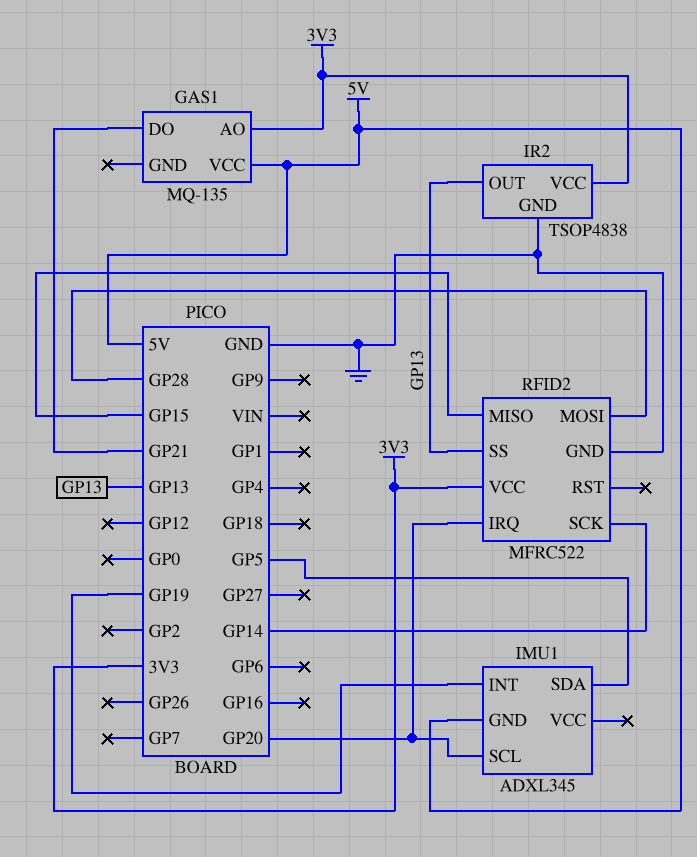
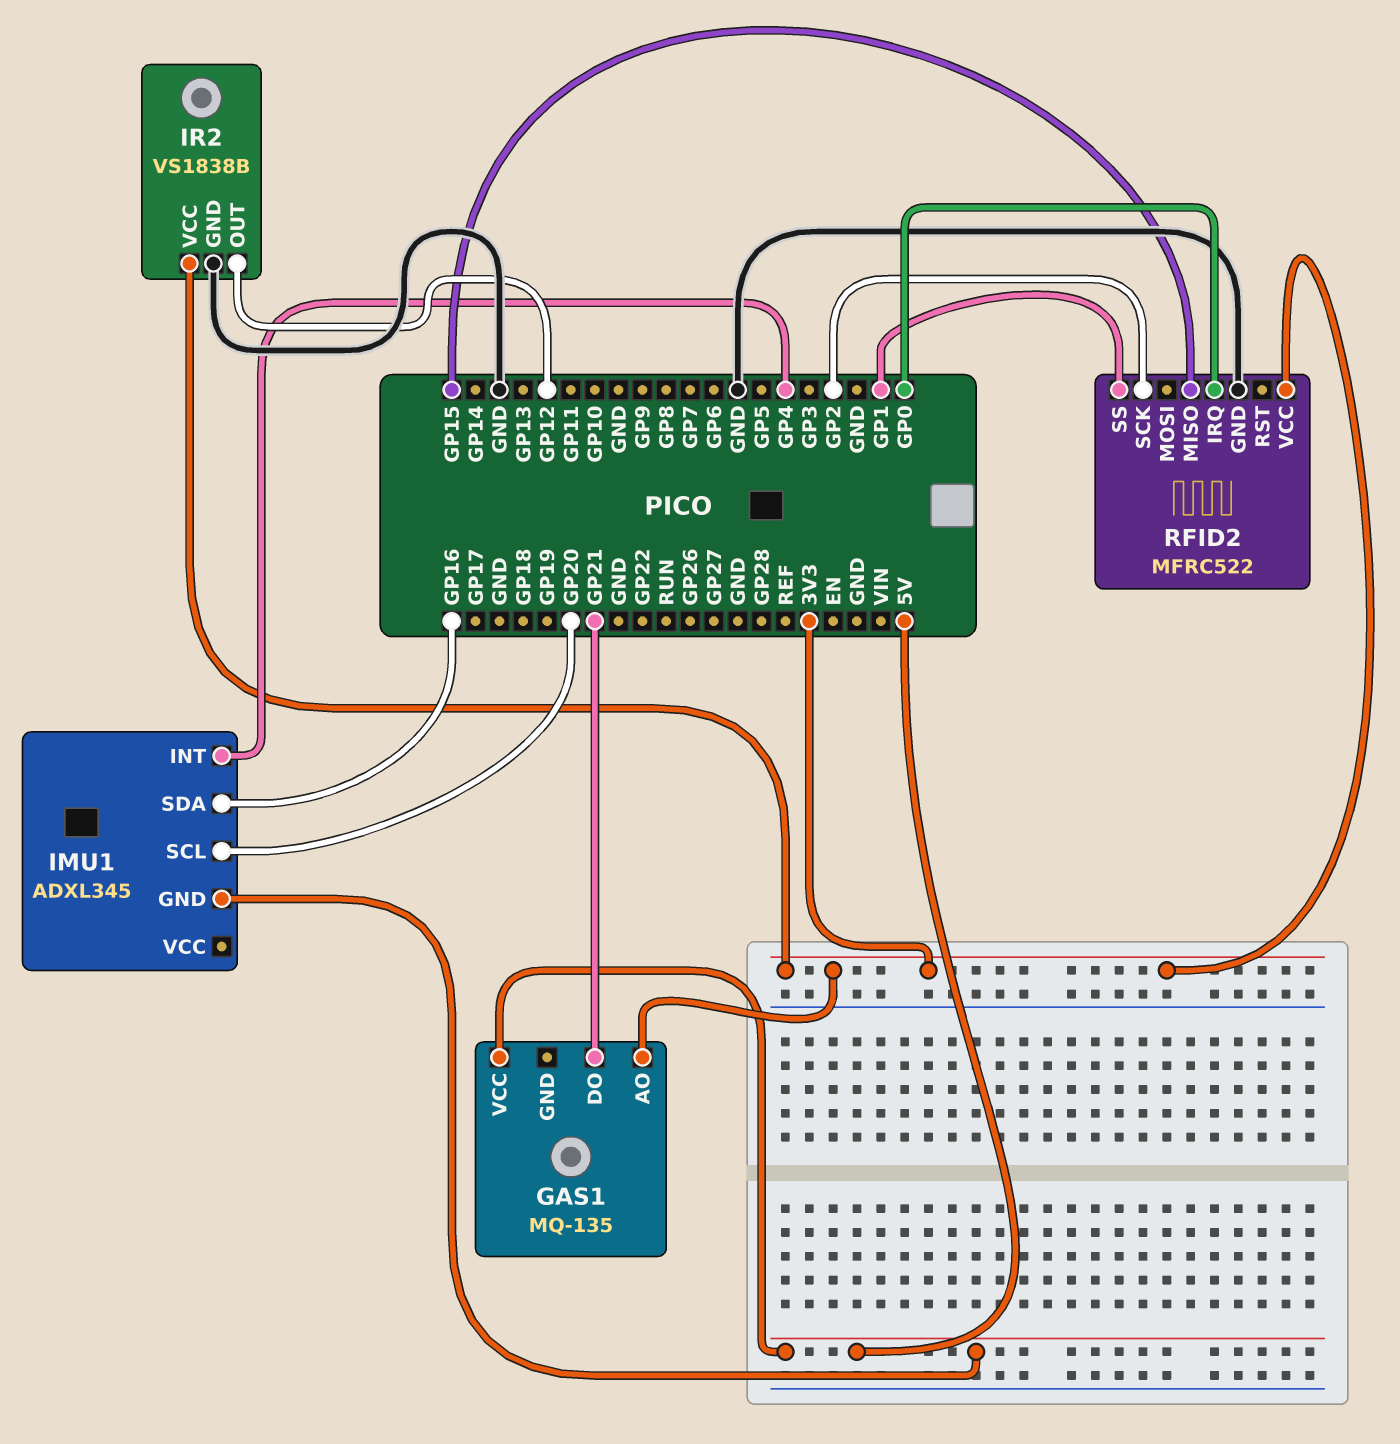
IMU1 pin INT: GP19 -> GP4
IMU1 pin SDA: GP5 -> GP16
IR2: TSOP4838 -> VS1838B
IR2 pin OUT: GP13 -> GP12
RFID2 pin IRQ: GP20 -> GP0
RFID2 pin MOSI: GP28 -> none
RFID2 pin SCK: GP14 -> GP2
RFID2 pin SS: GP13 -> GP1

